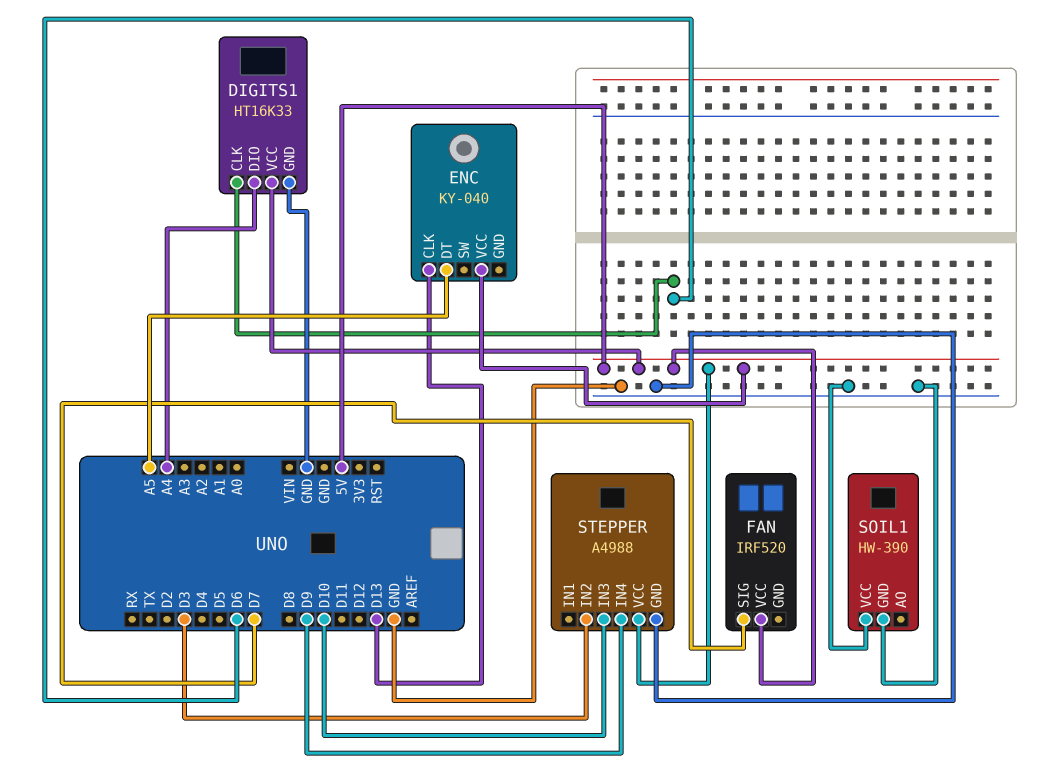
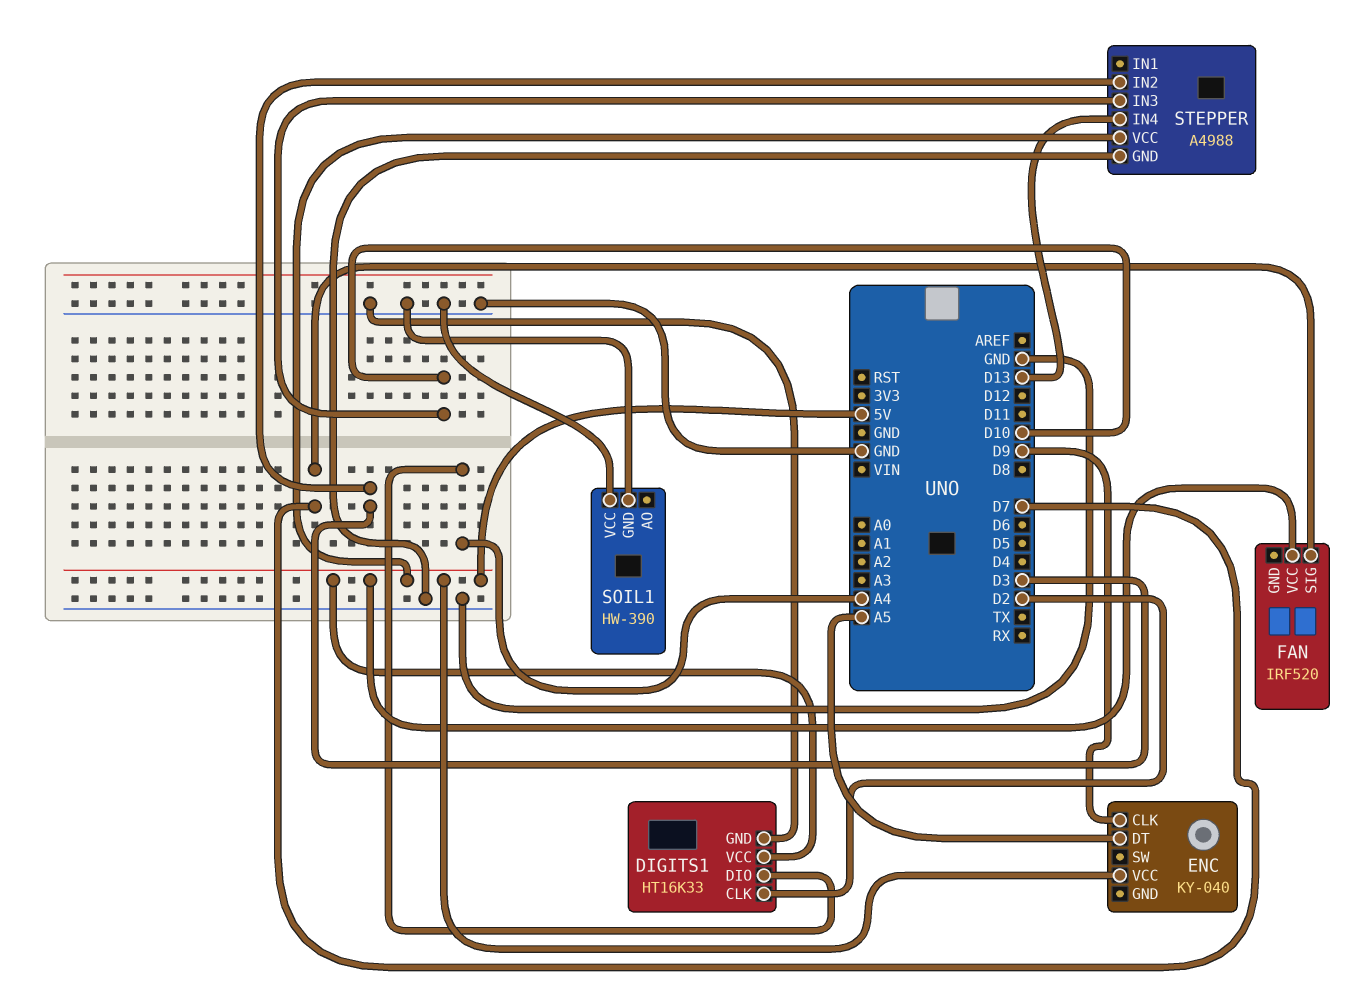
DIGITS1 pin CLK: D6 -> D2
ENC pin CLK: D13 -> D9
STEPPER pin IN4: D9 -> D13

